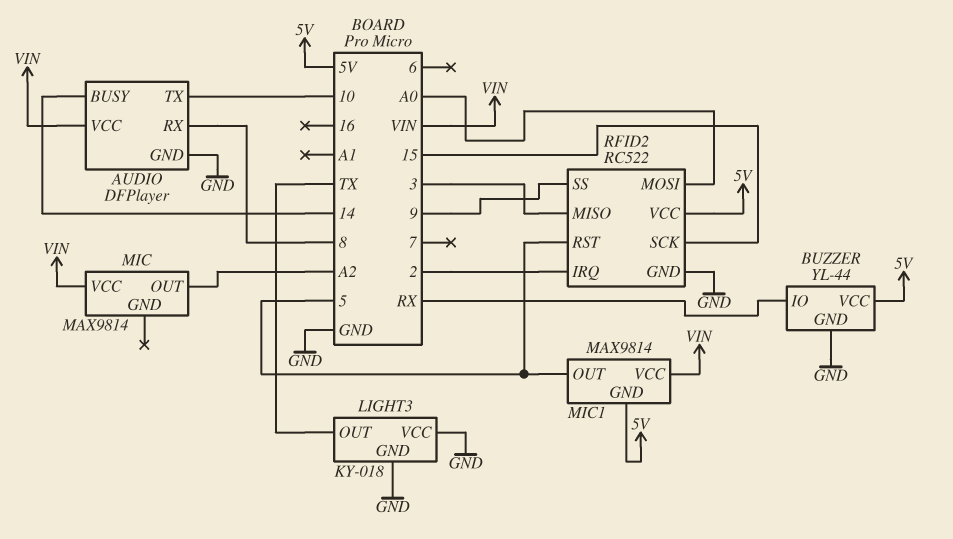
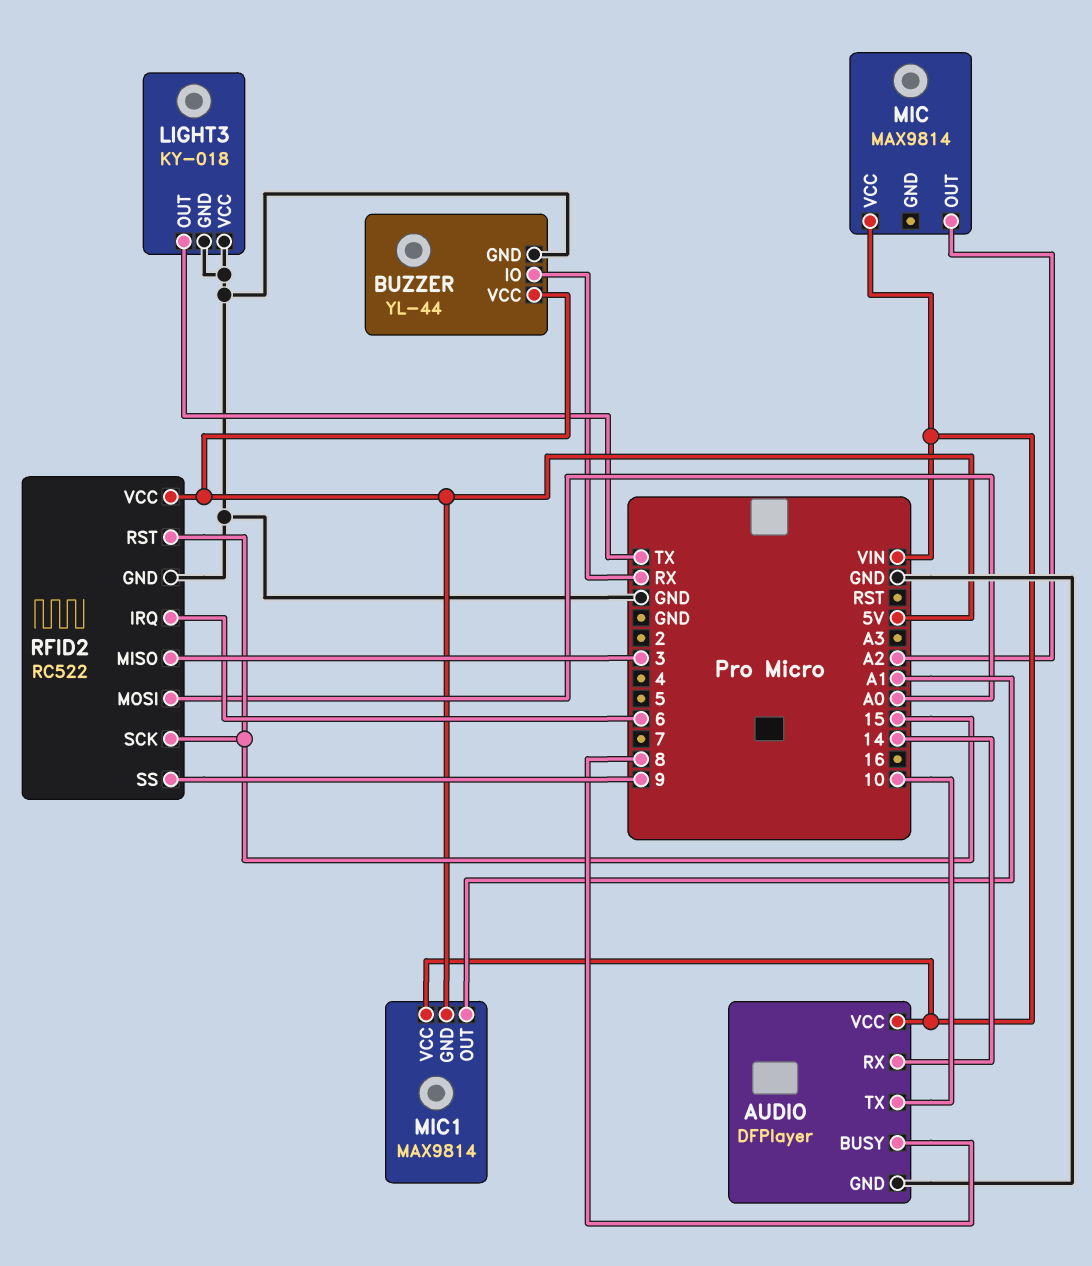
AUDIO pin BUSY: 14 -> 8
AUDIO pin RX: 8 -> 14
MIC1 pin OUT: 5 -> A1
RFID2 pin IRQ: 2 -> 6
RFID2 pin RST: 5 -> 15

